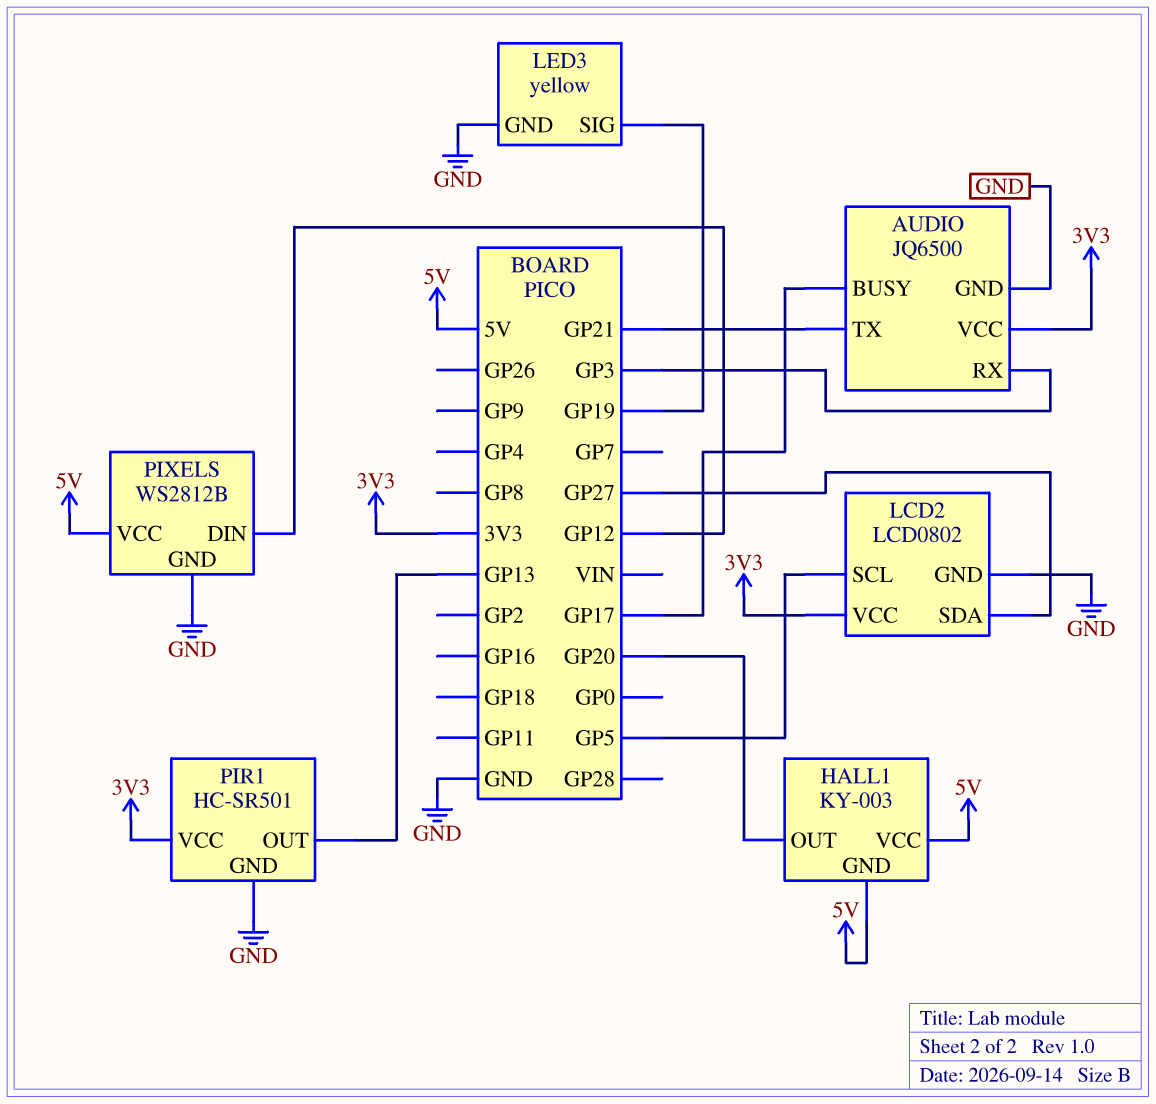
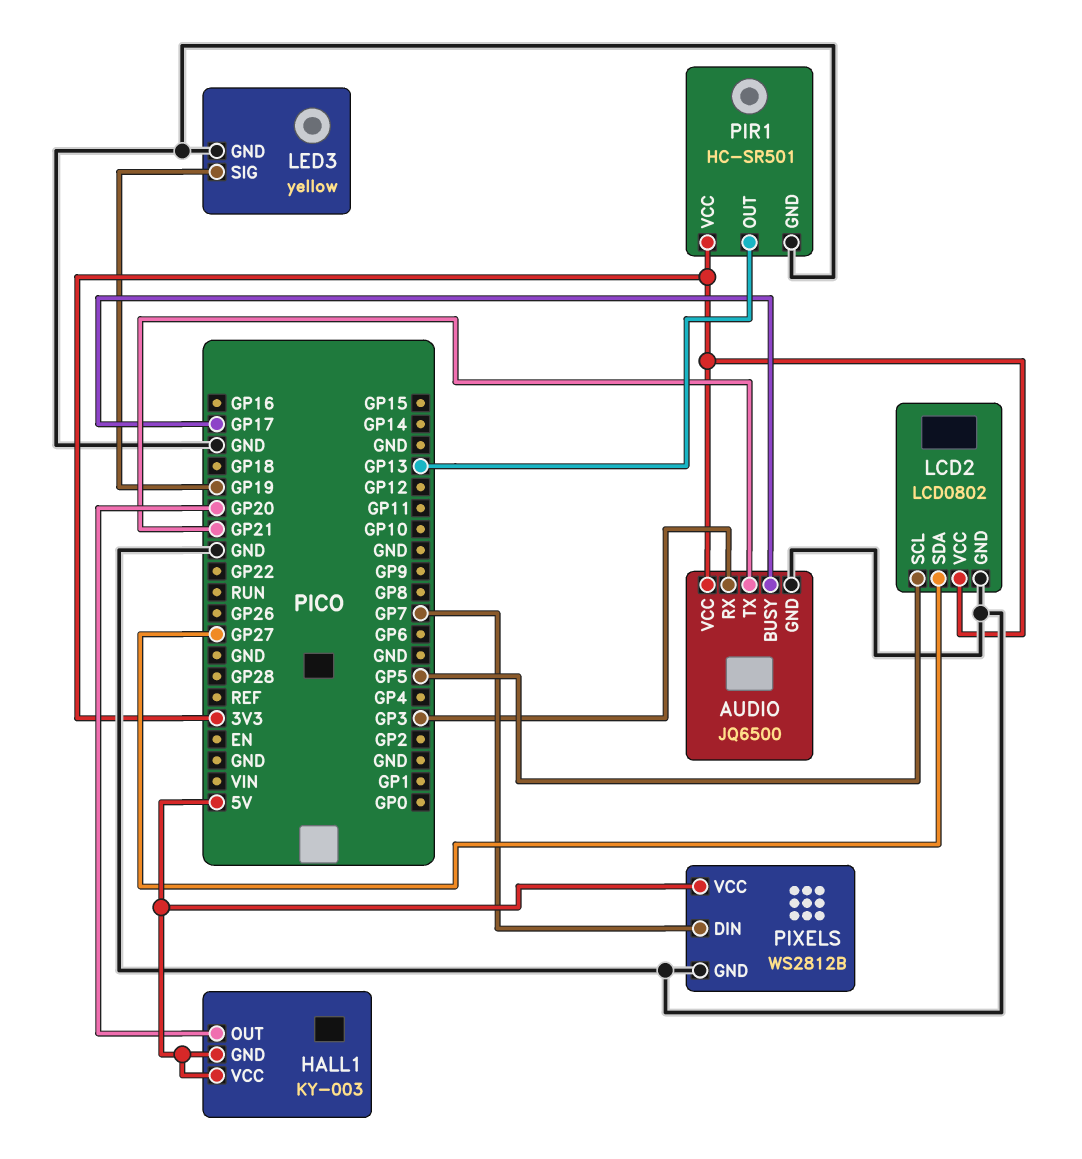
PIXELS pin DIN: GP12 -> GP7

